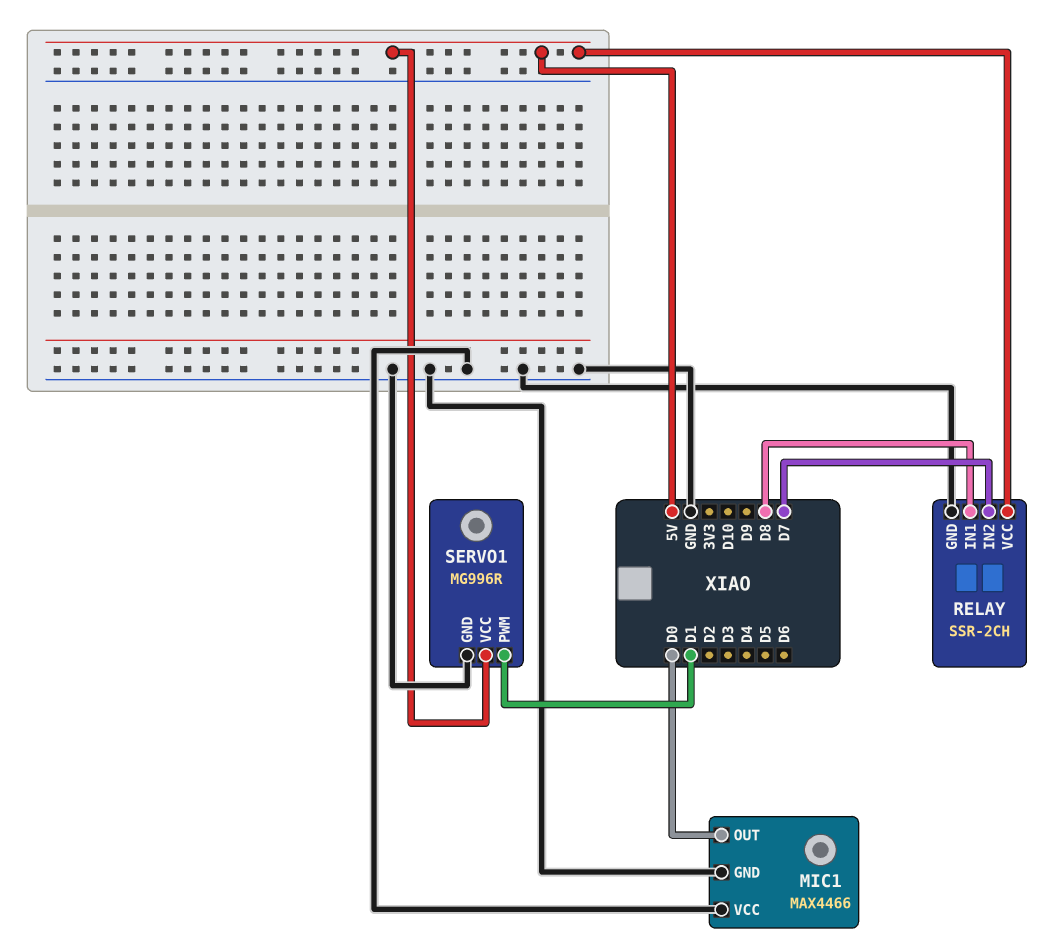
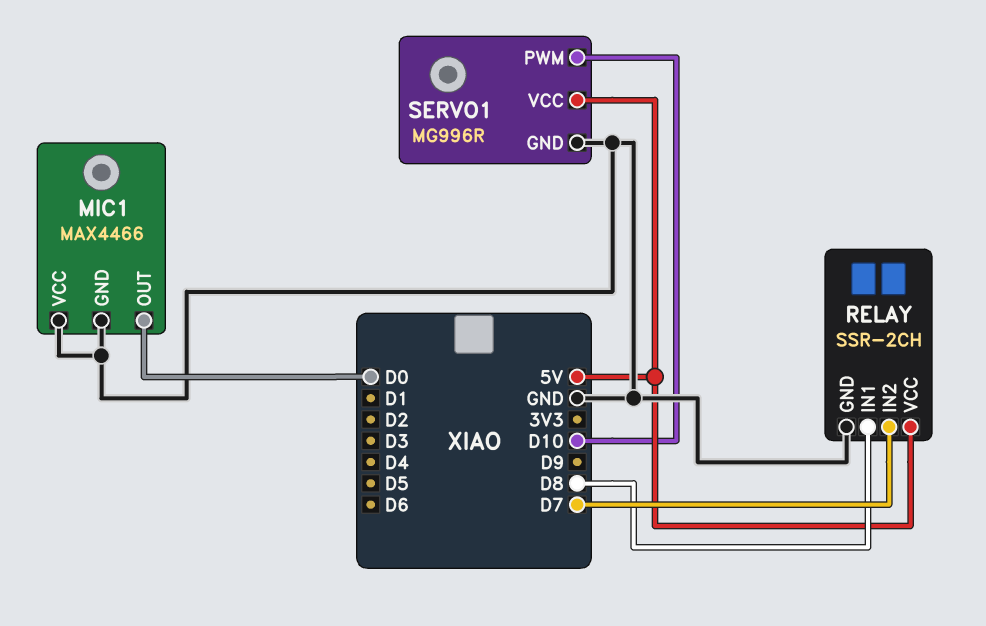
SERVO1 pin PWM: D1 -> D10

